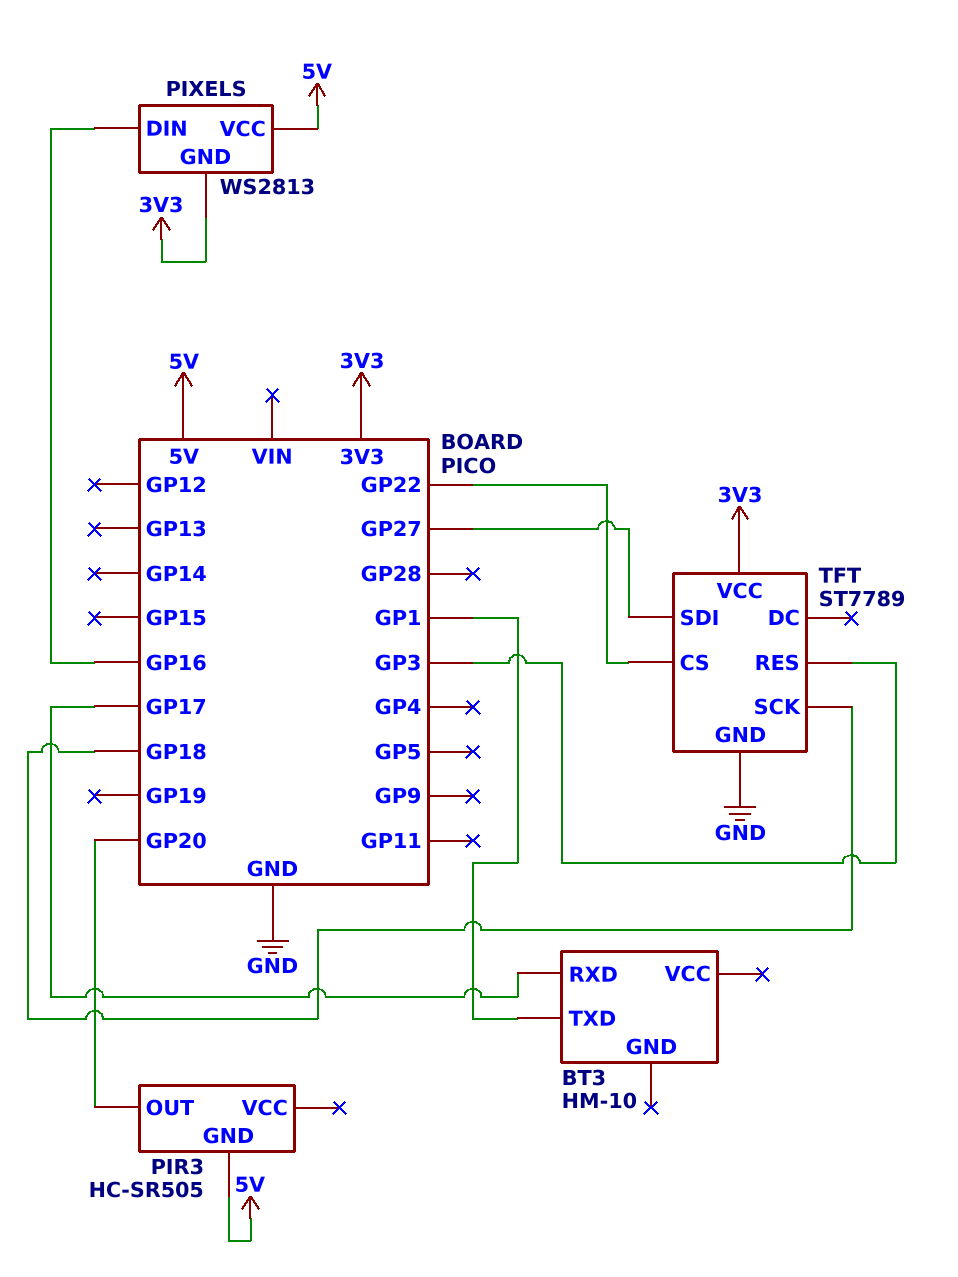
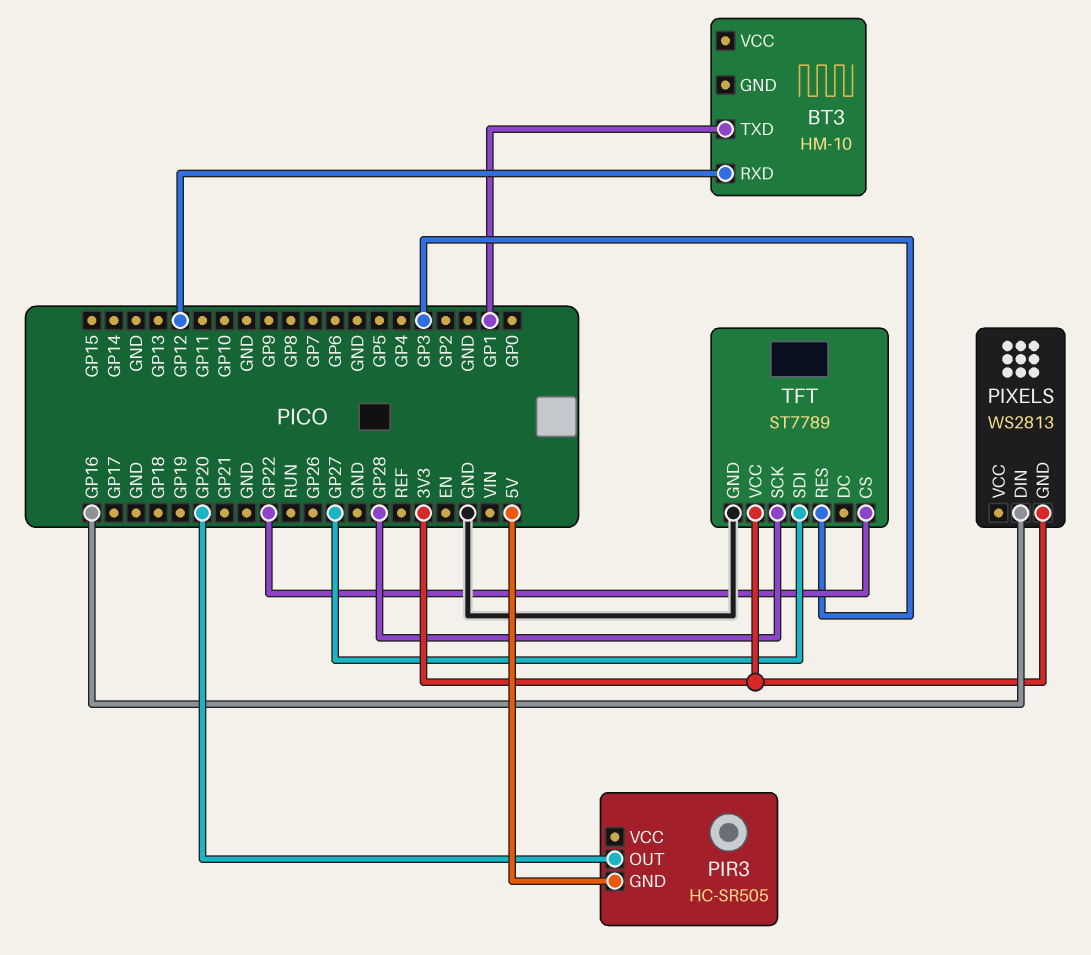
BT3 pin RXD: GP17 -> GP12
PIXELS pin VCC: 5V -> none
TFT pin SCK: GP18 -> GP28

